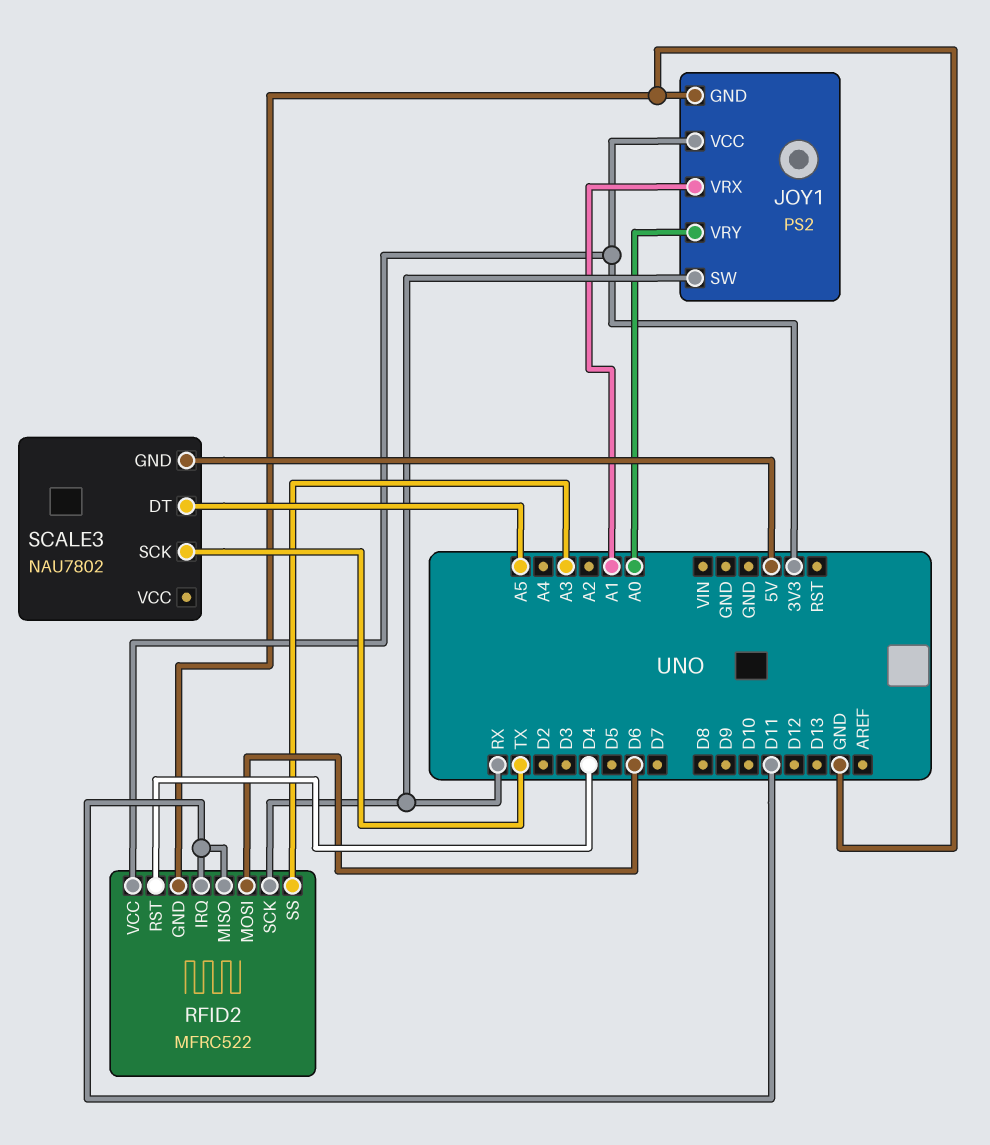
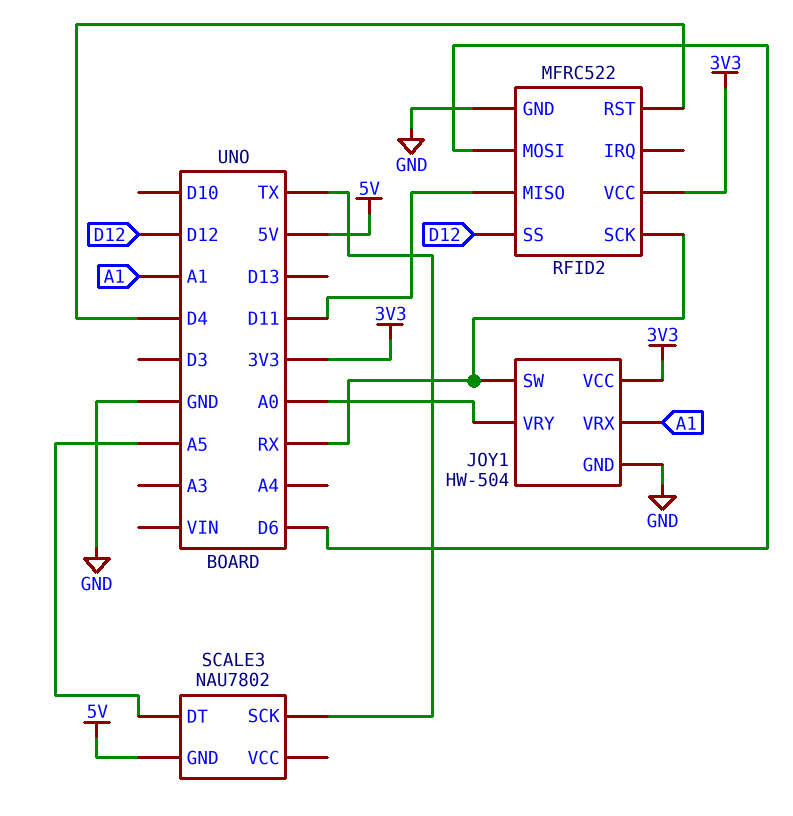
JOY1: PS2 -> HW-504
RFID2 pin IRQ: D11 -> none
RFID2 pin SS: A3 -> D12

